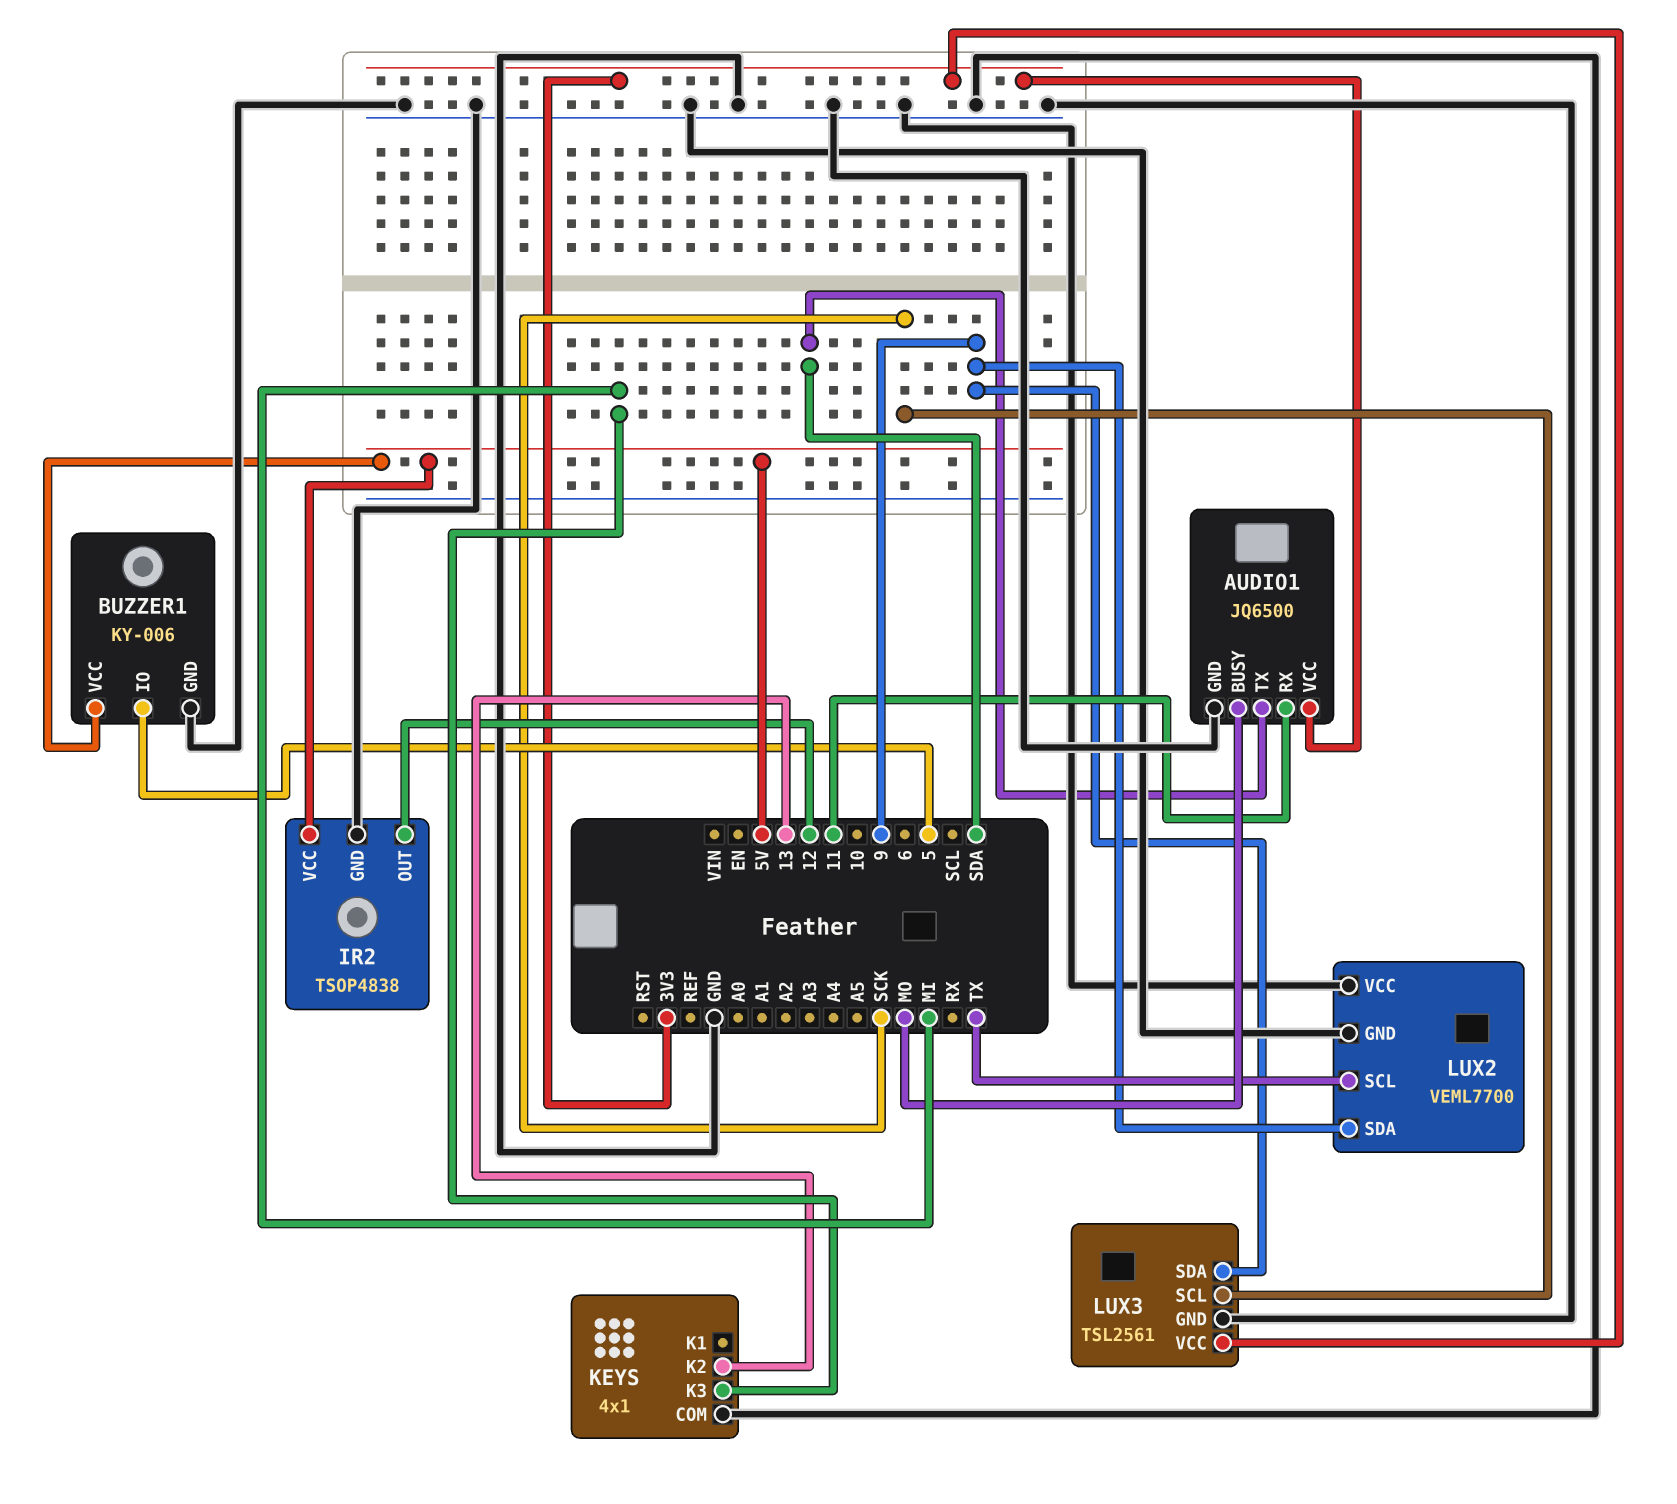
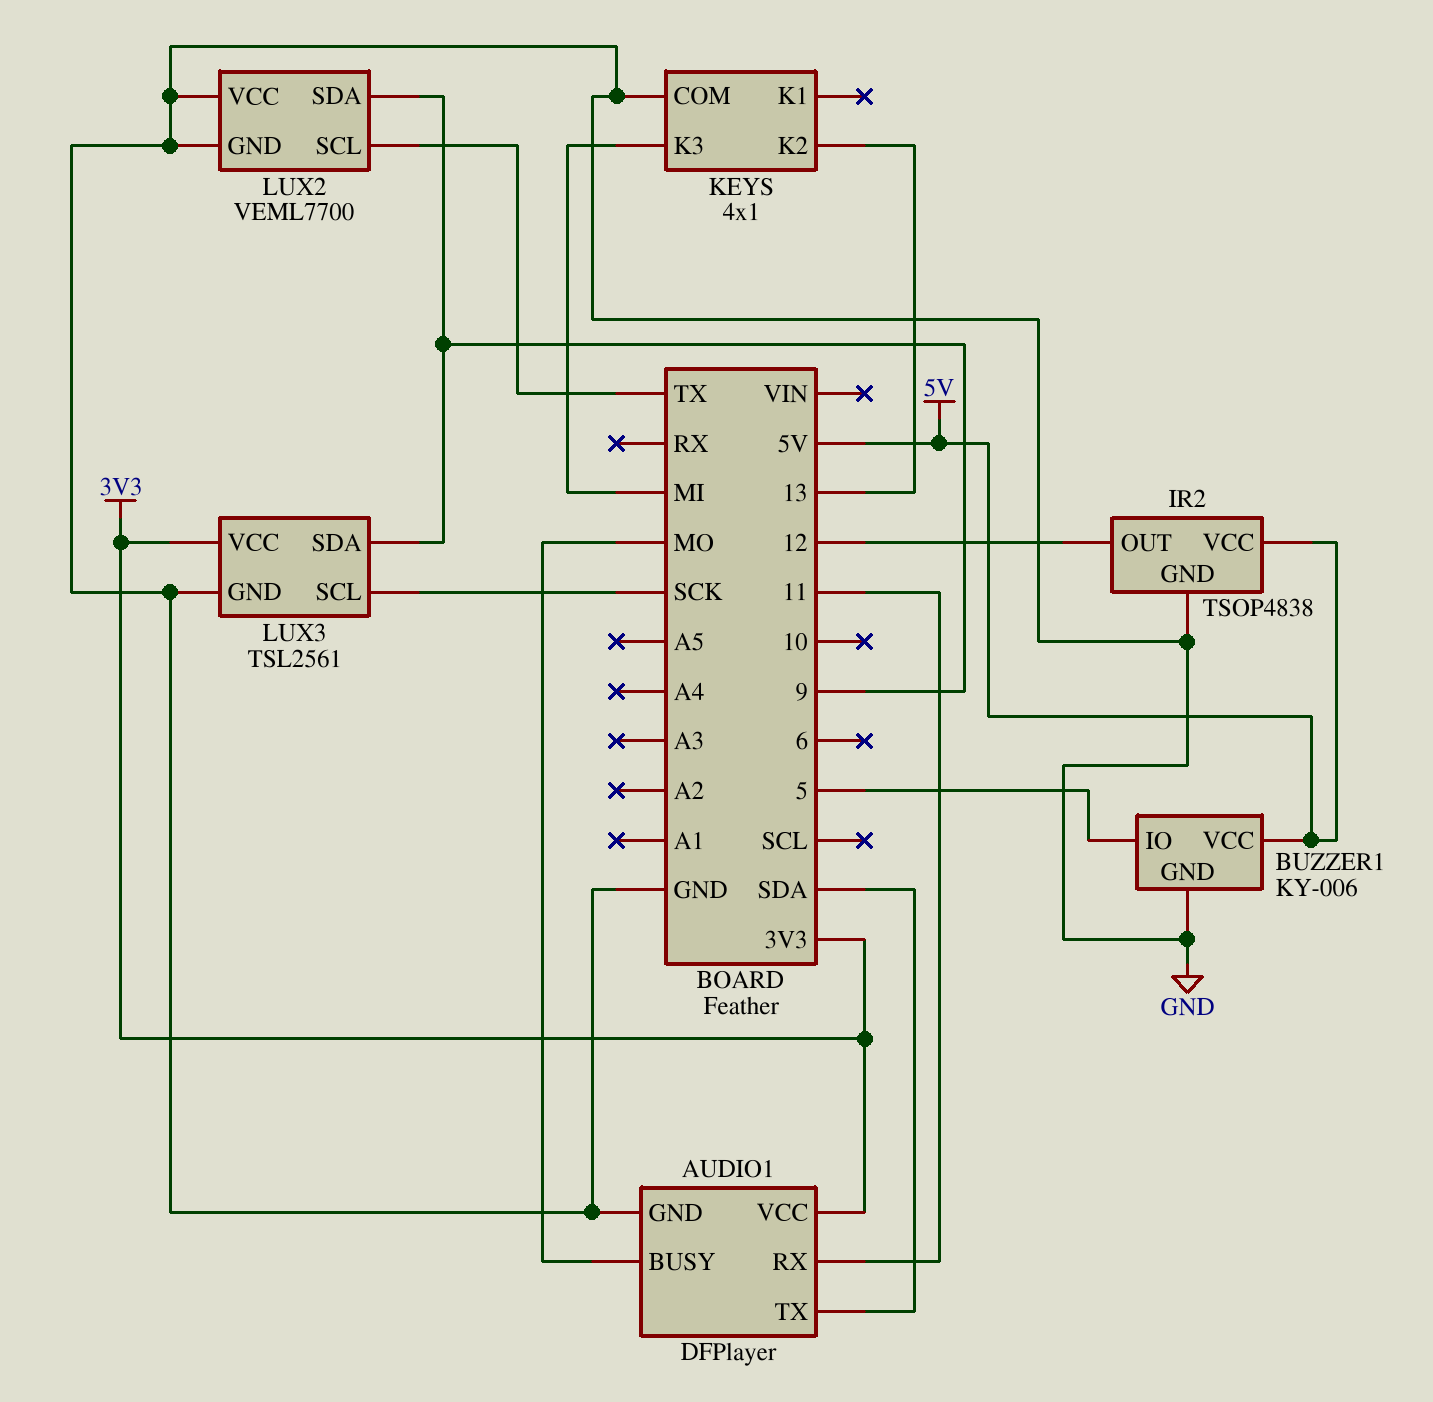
AUDIO1: JQ6500 -> DFPlayer

